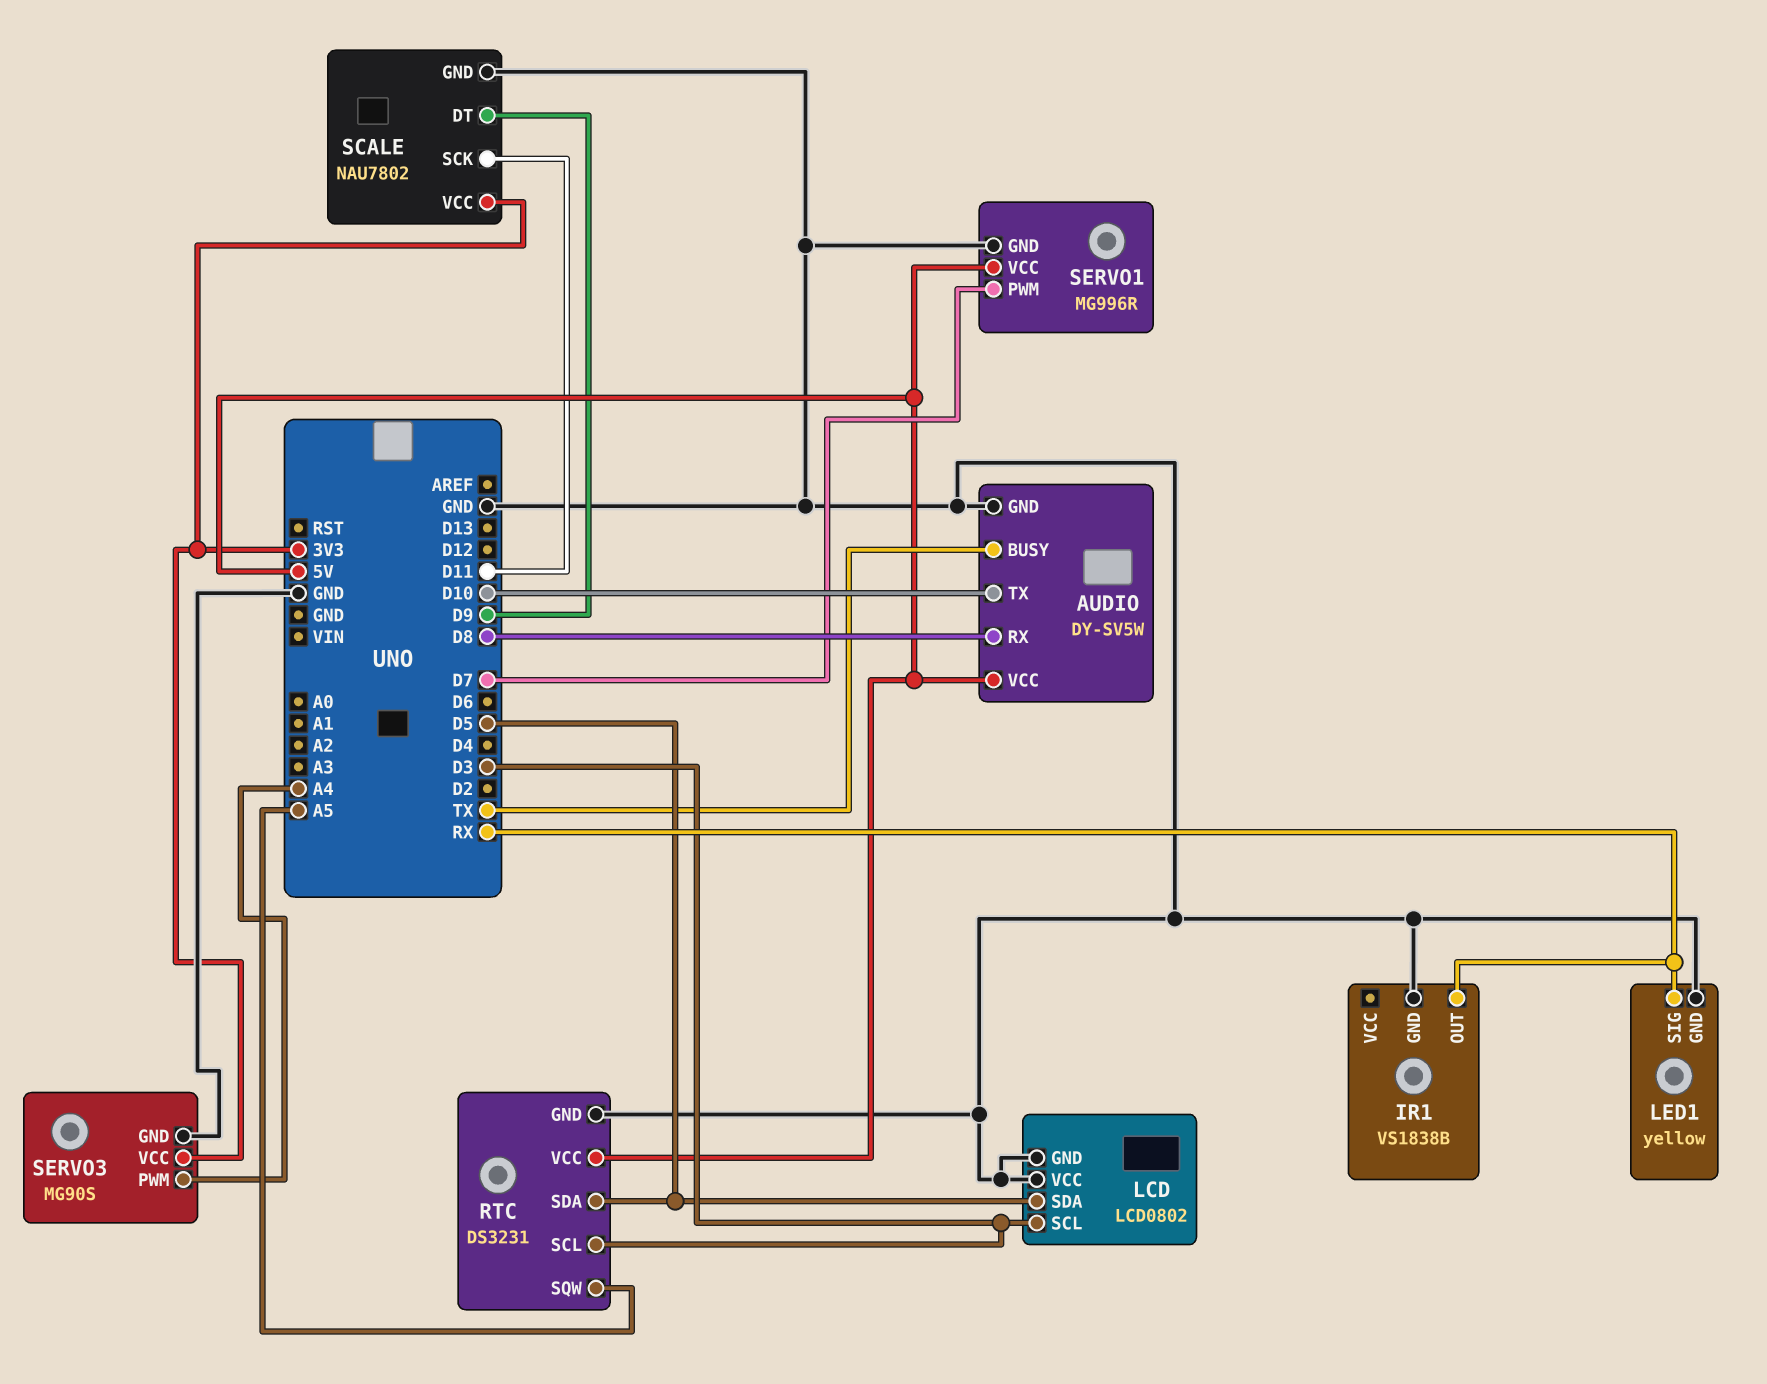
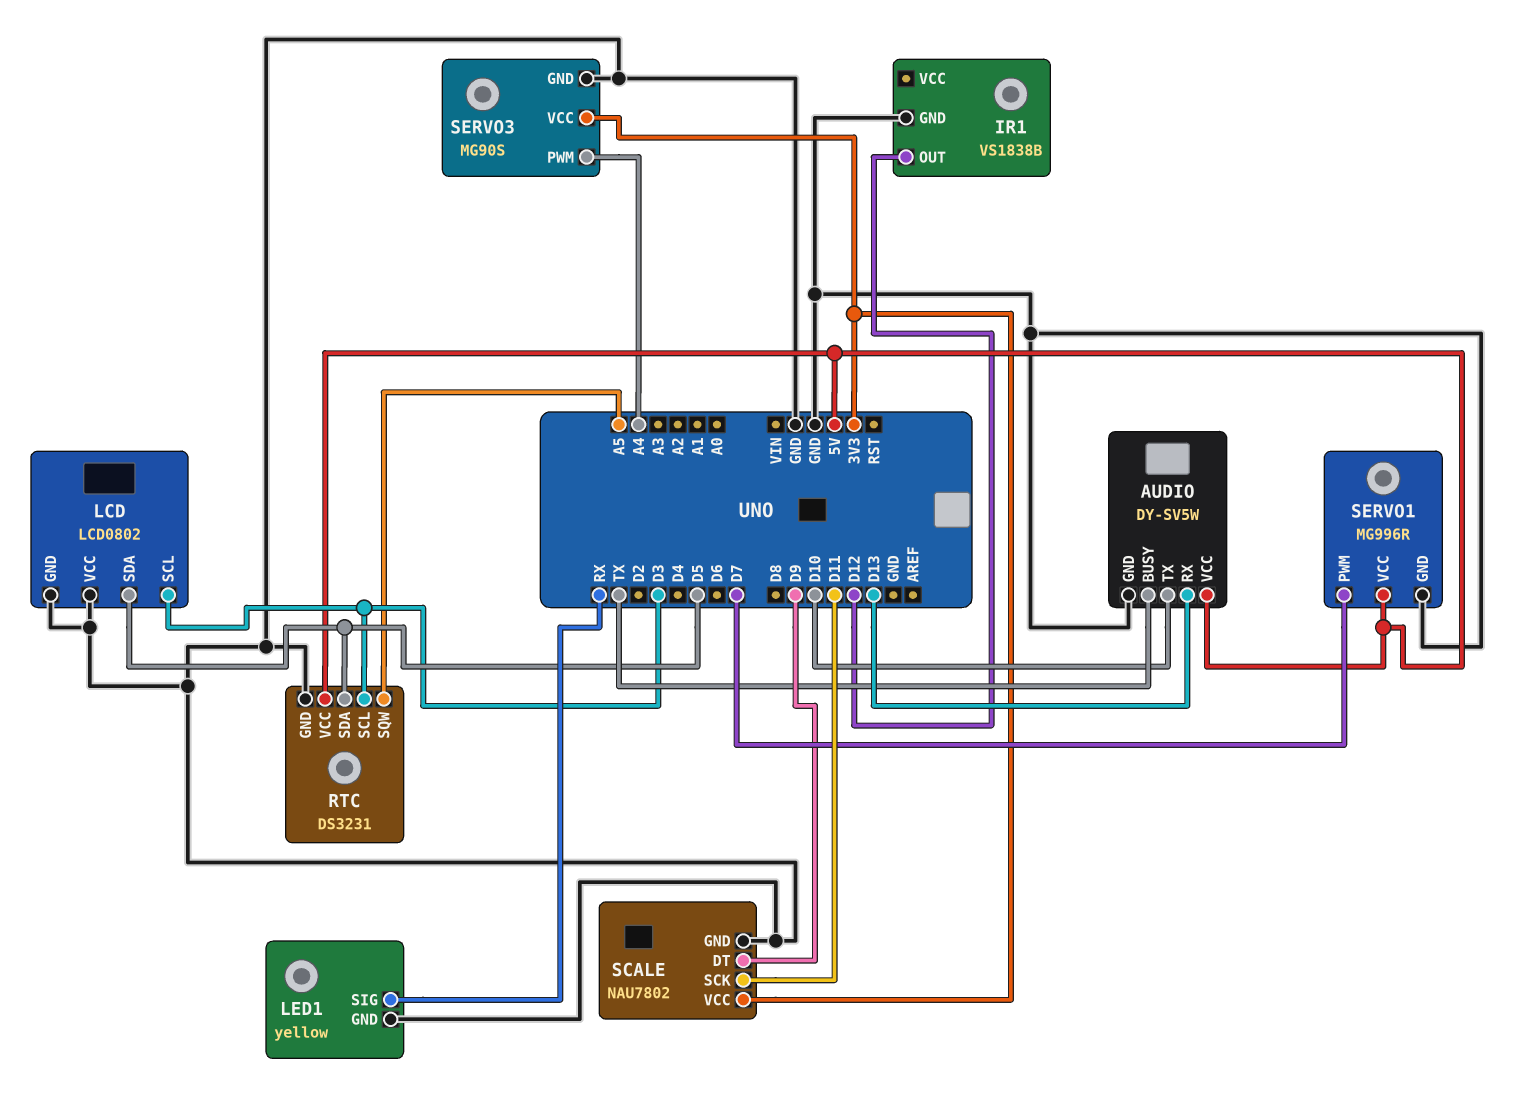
AUDIO pin RX: D8 -> D13
IR1 pin OUT: RX -> D12

